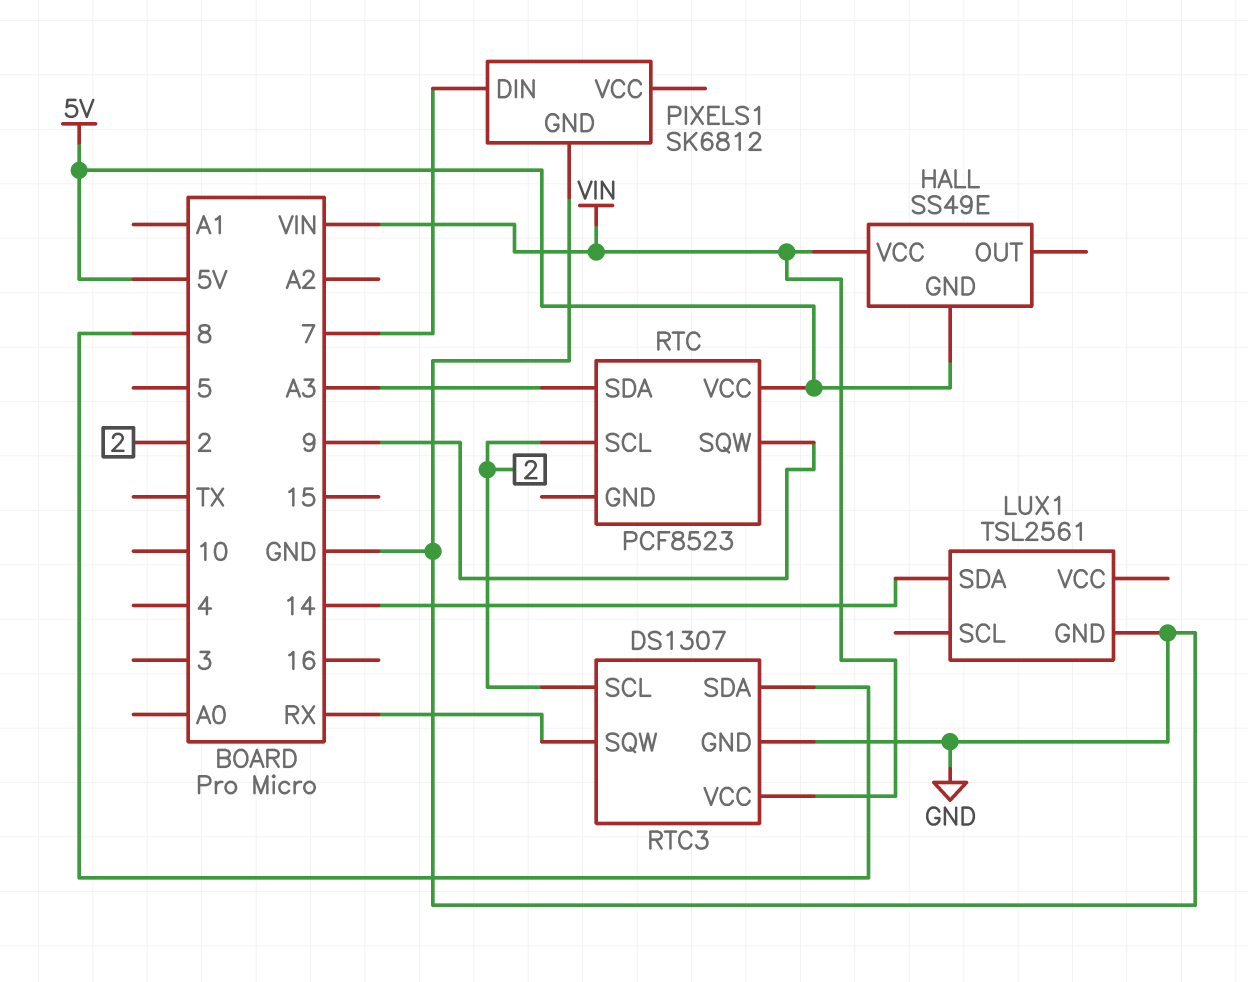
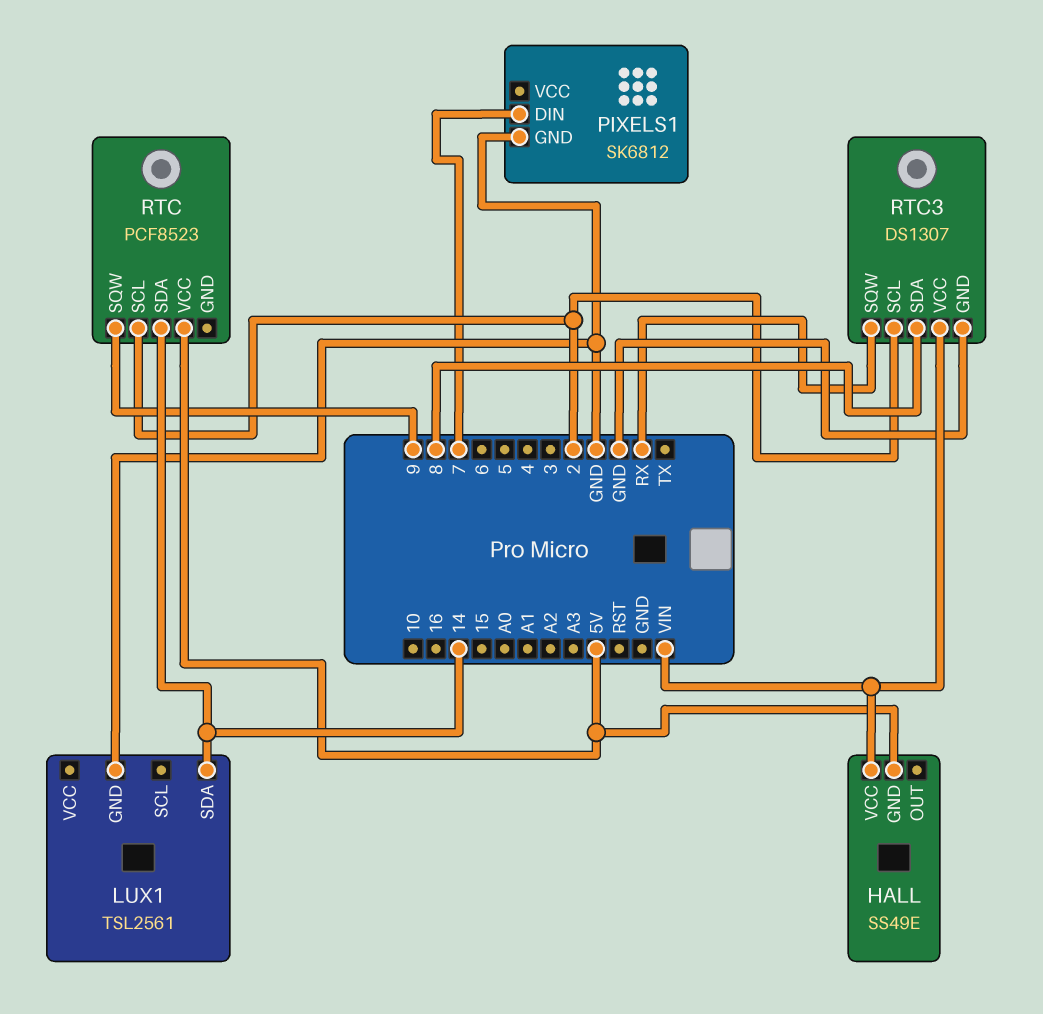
RTC pin SDA: A3 -> 14

